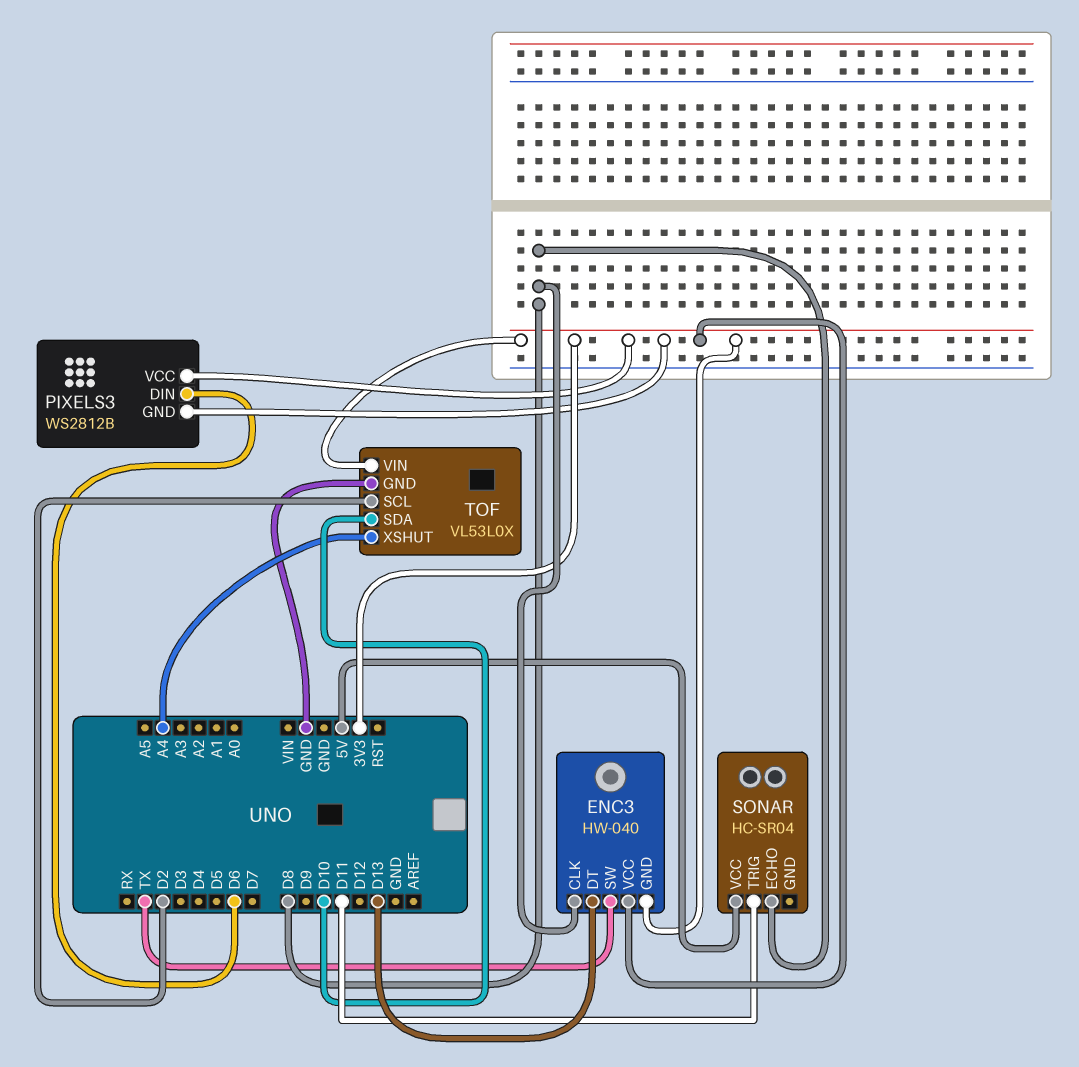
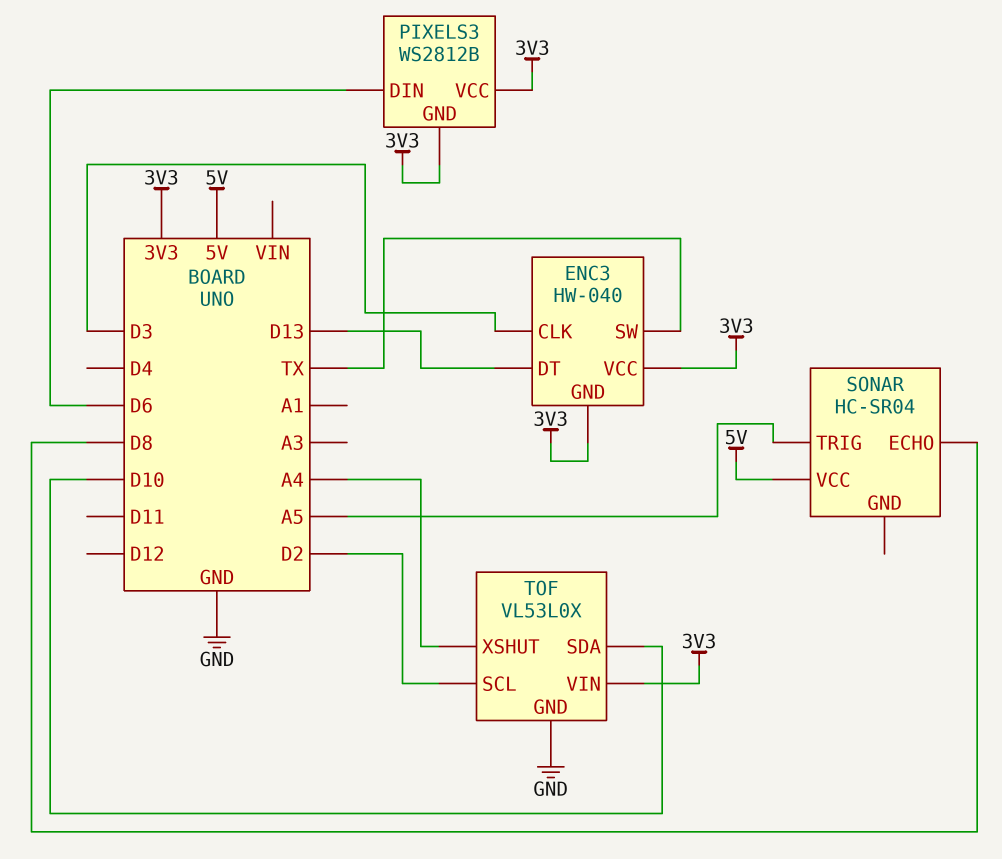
ENC3 pin CLK: D8 -> D3
SONAR pin TRIG: D11 -> A5

